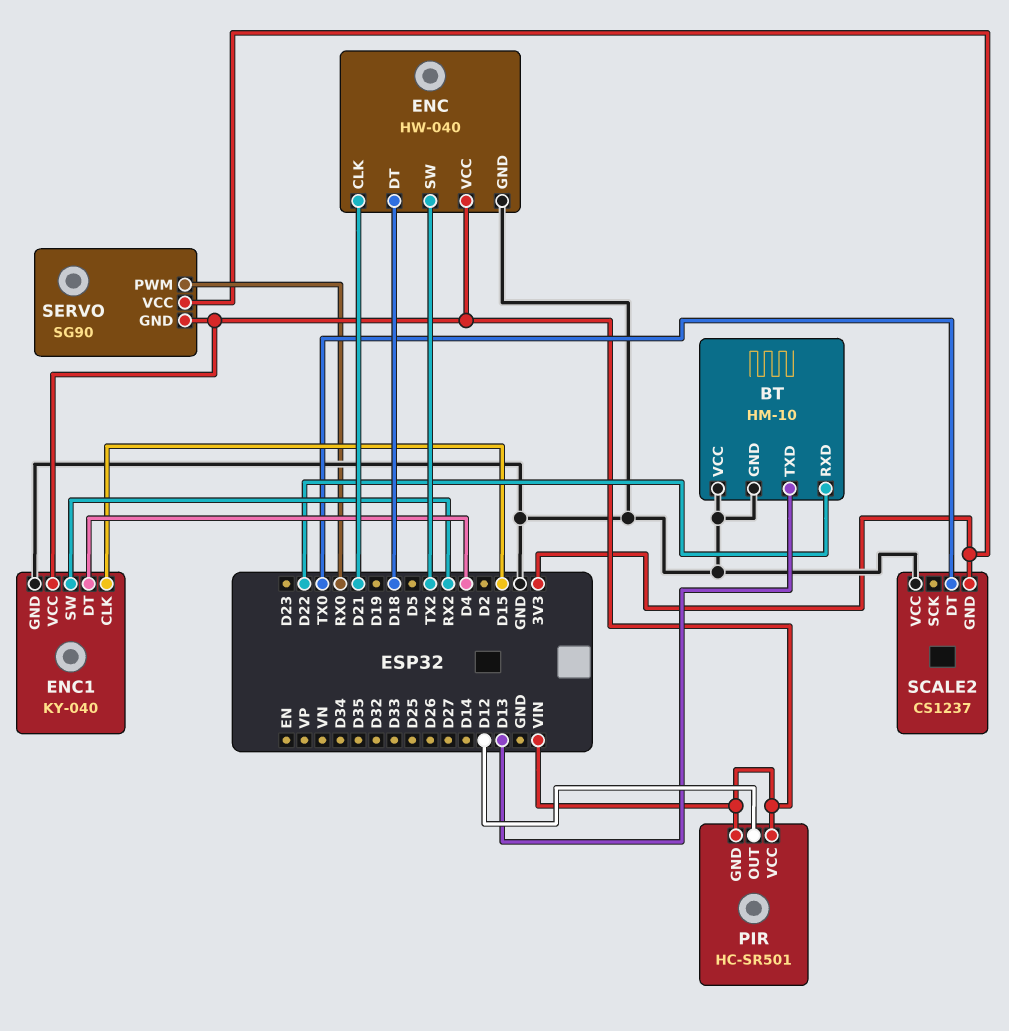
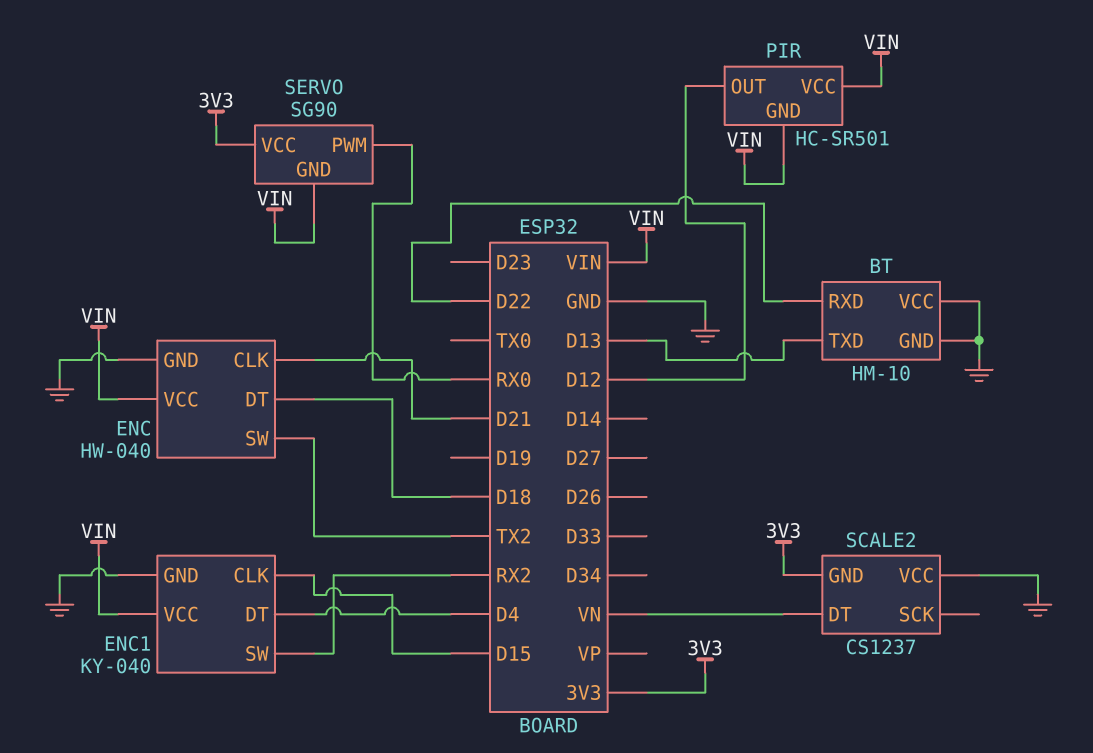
SCALE2 pin DT: TX0 -> VN

